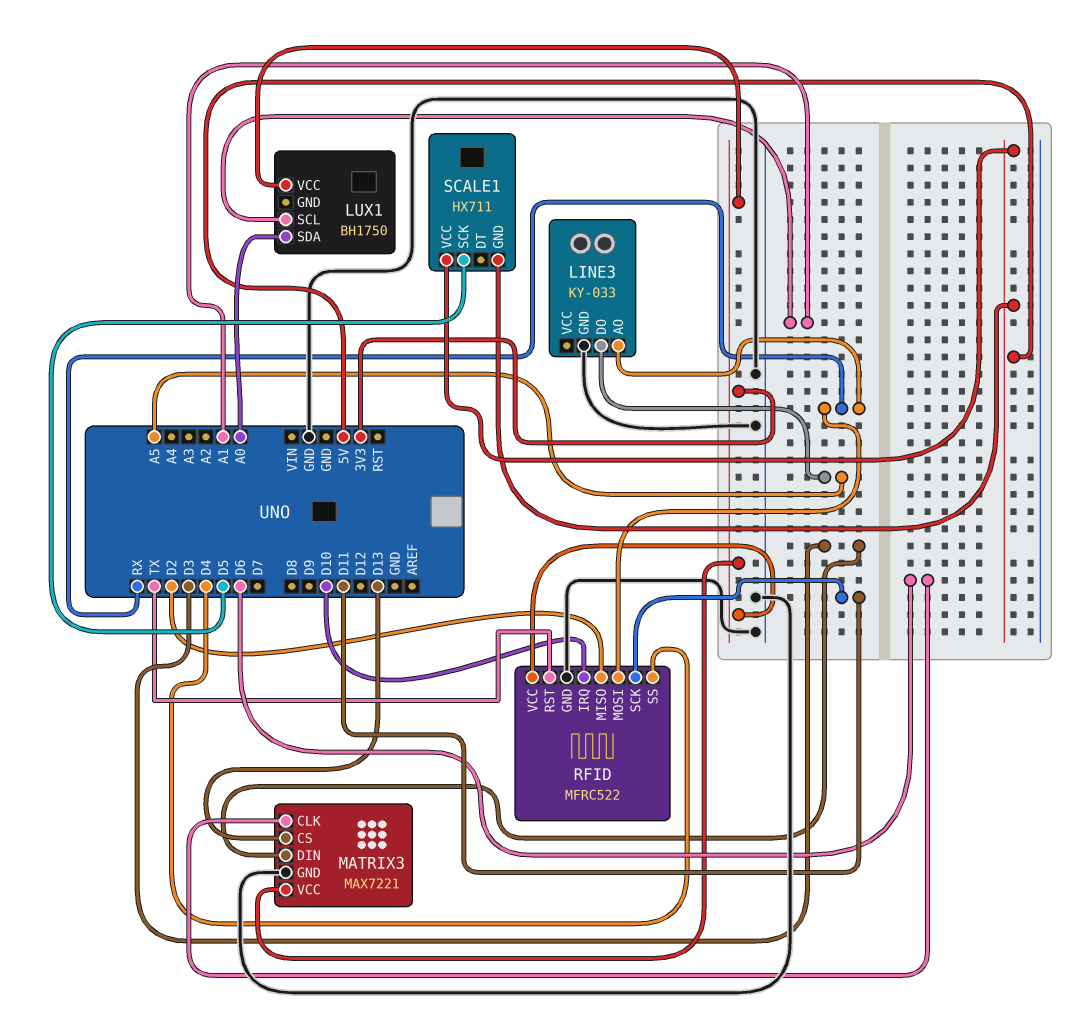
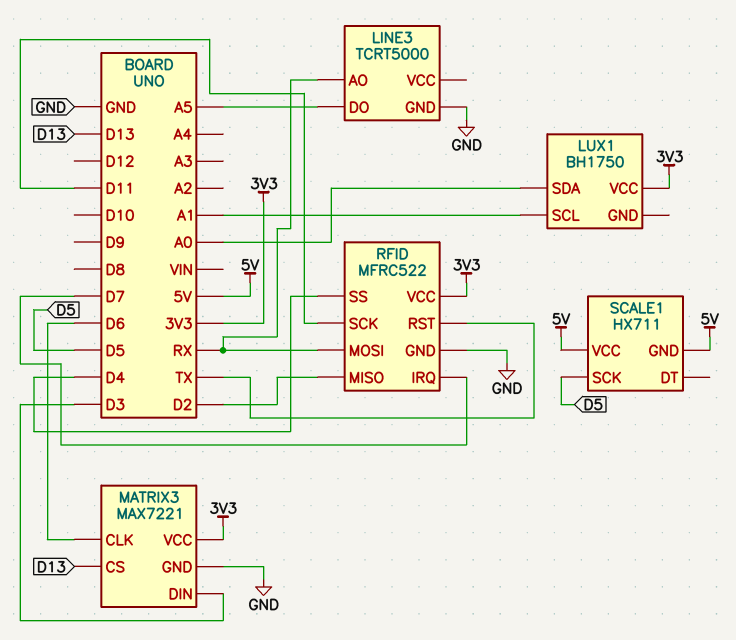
LINE3: KY-033 -> TCRT5000
RFID pin IRQ: D10 -> D7

